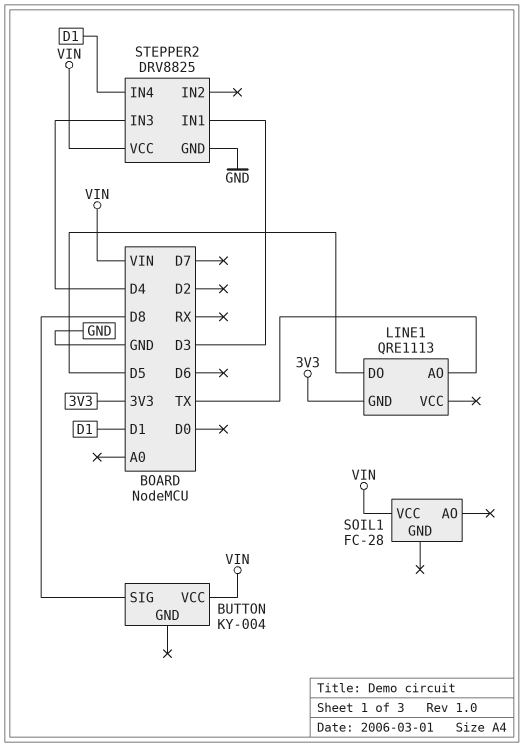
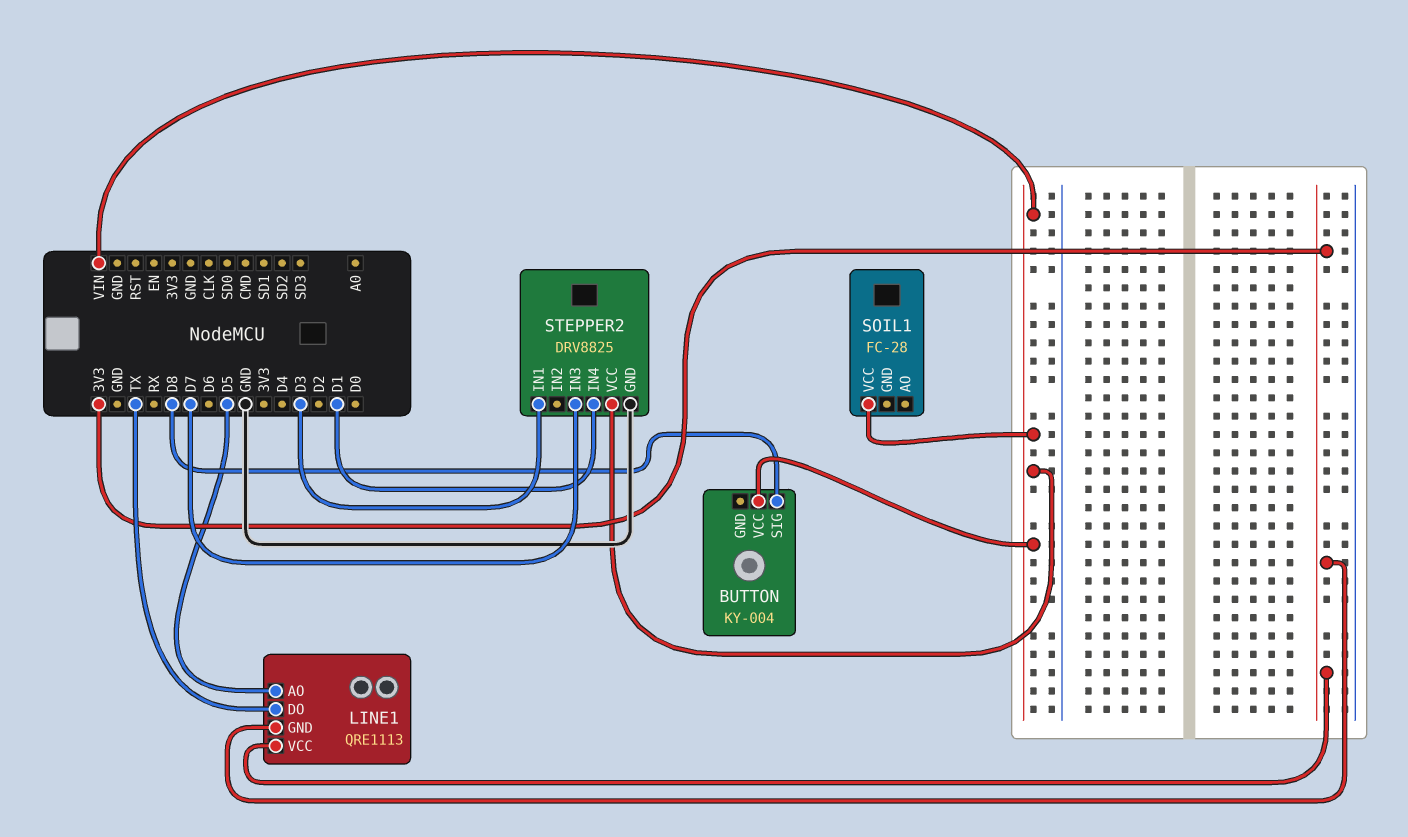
LINE1 pin AO: TX -> D5
LINE1 pin DO: D5 -> TX
LINE1 pin VCC: none -> 3V3
STEPPER2 pin IN3: D4 -> D7

